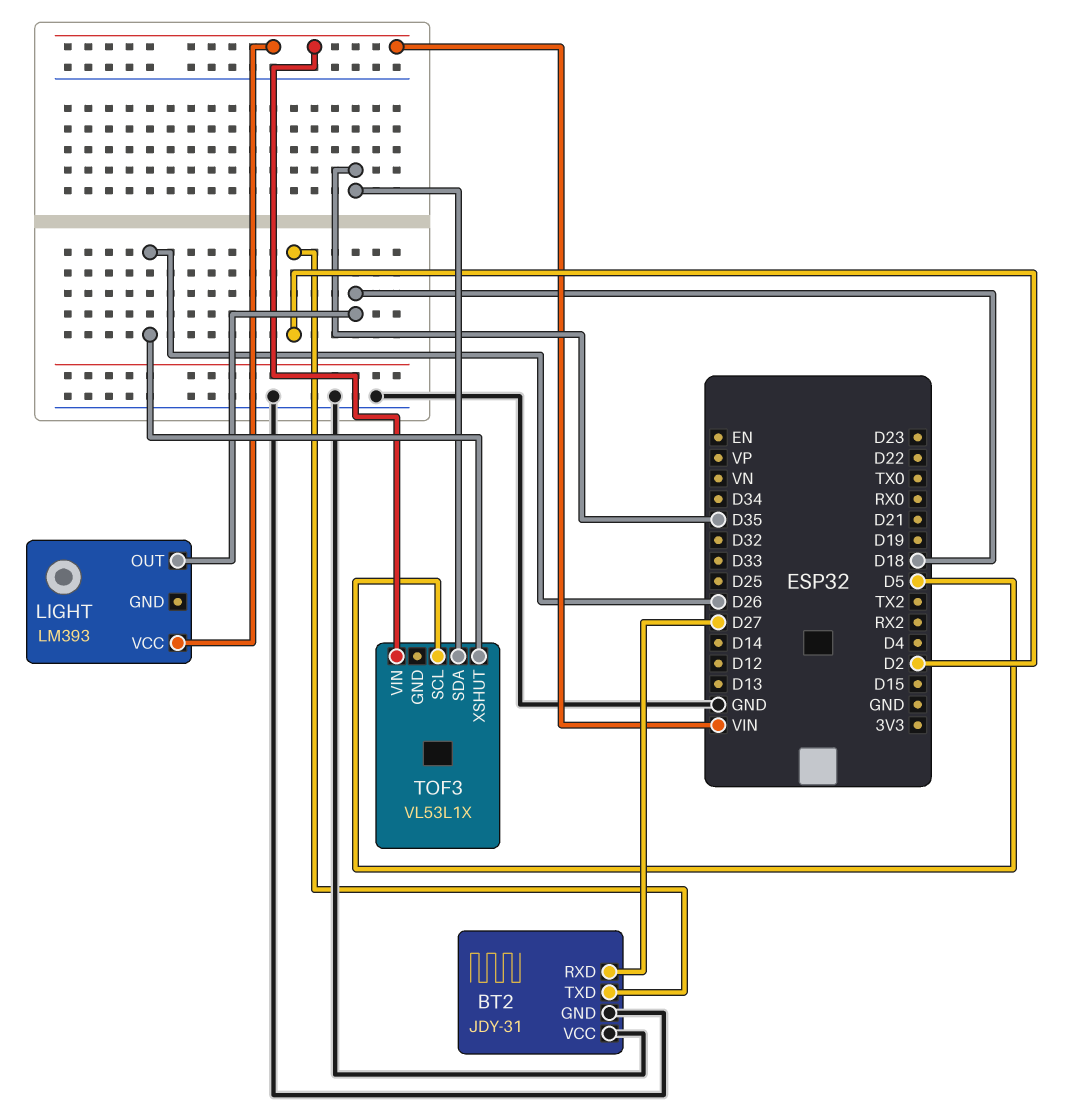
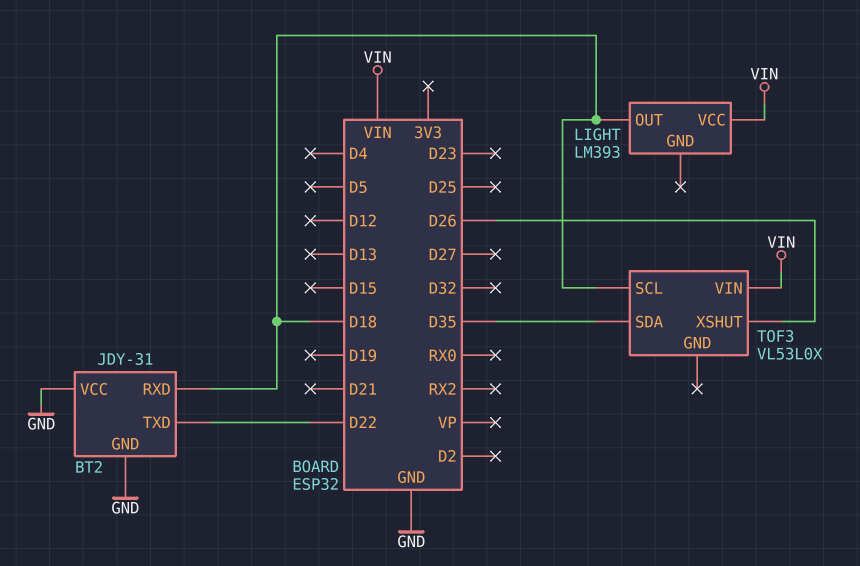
BT2 pin RXD: D27 -> D18
BT2 pin TXD: D2 -> D22
TOF3: VL53L1X -> VL53L0X
TOF3 pin SCL: D5 -> D18

